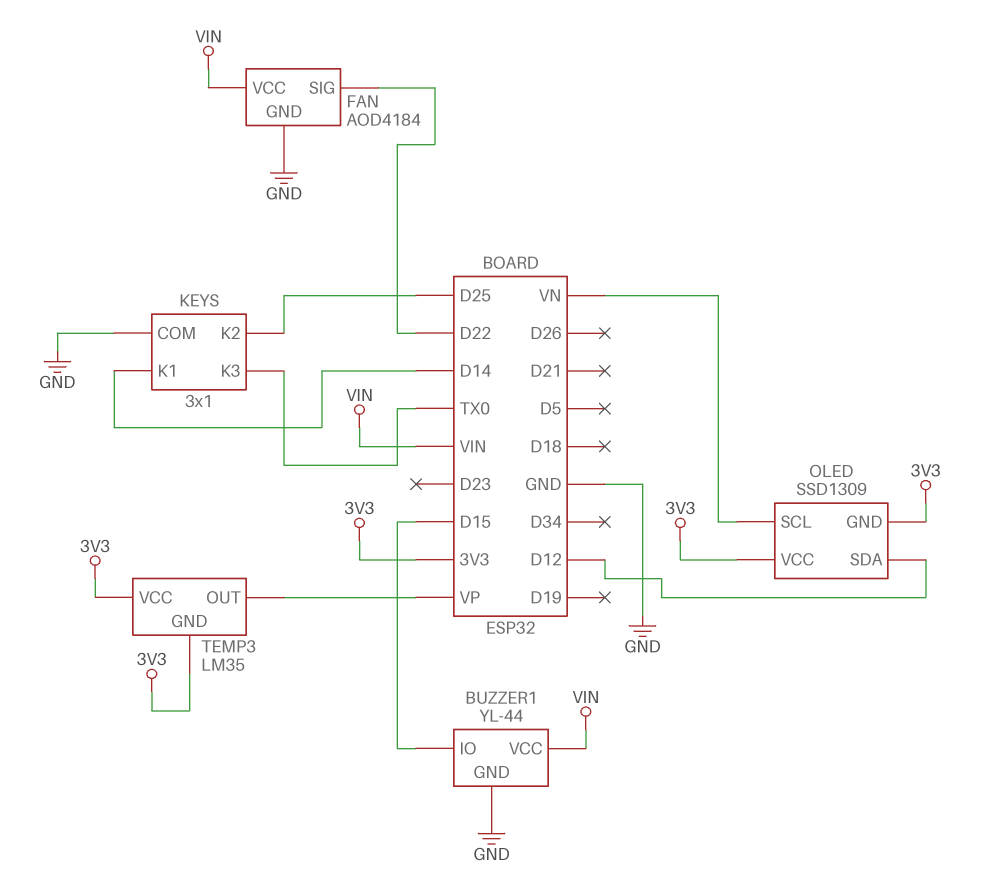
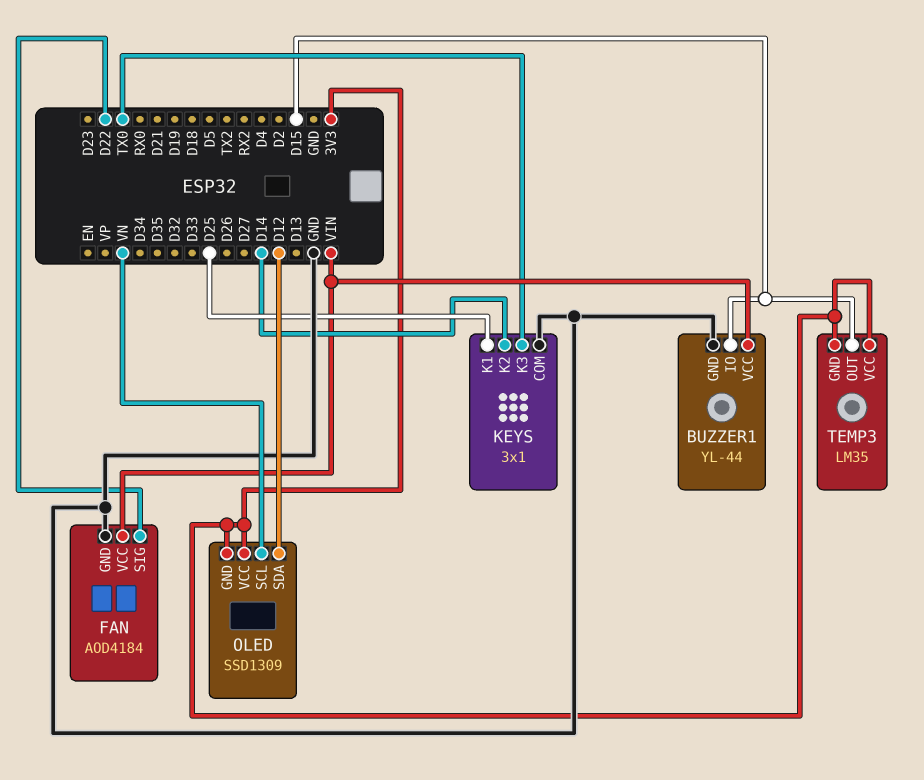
KEYS pin K1: D14 -> D25
KEYS pin K2: D25 -> D14
TEMP3 pin OUT: VP -> D15

